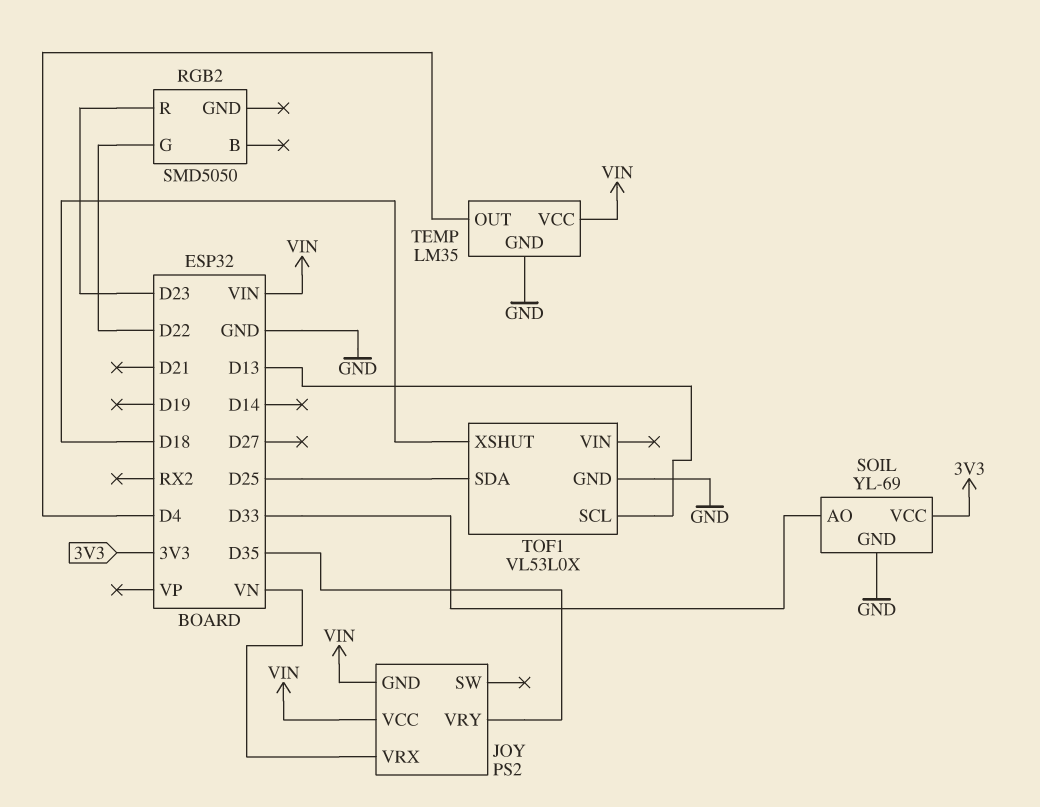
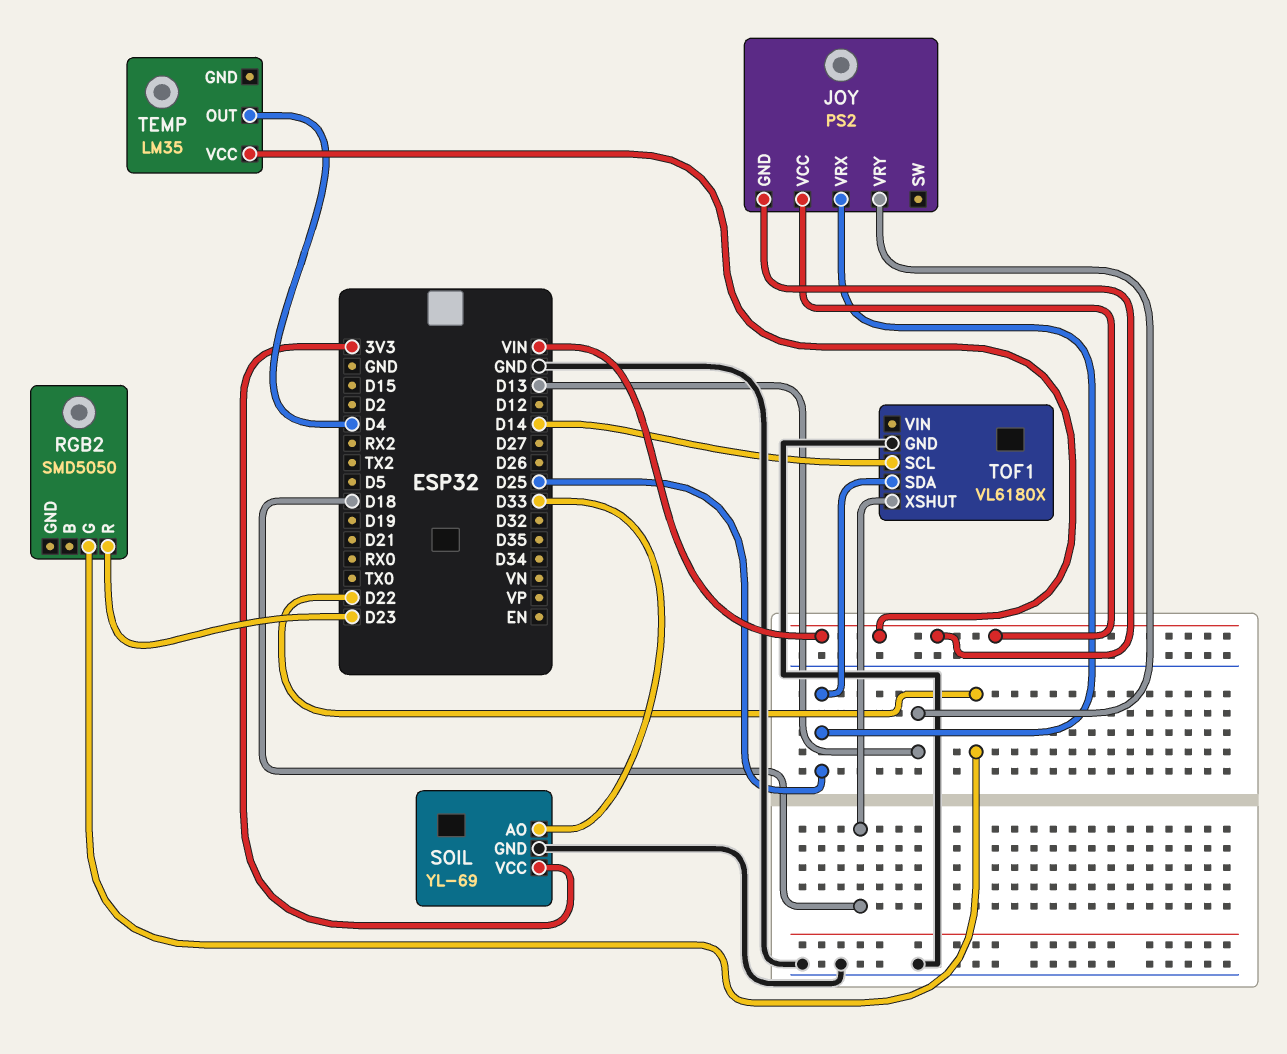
JOY pin VRX: VN -> D25
JOY pin VRY: D35 -> D13
TEMP pin GND: GND -> none
TOF1: VL53L0X -> VL6180X
TOF1 pin SCL: D13 -> D14

